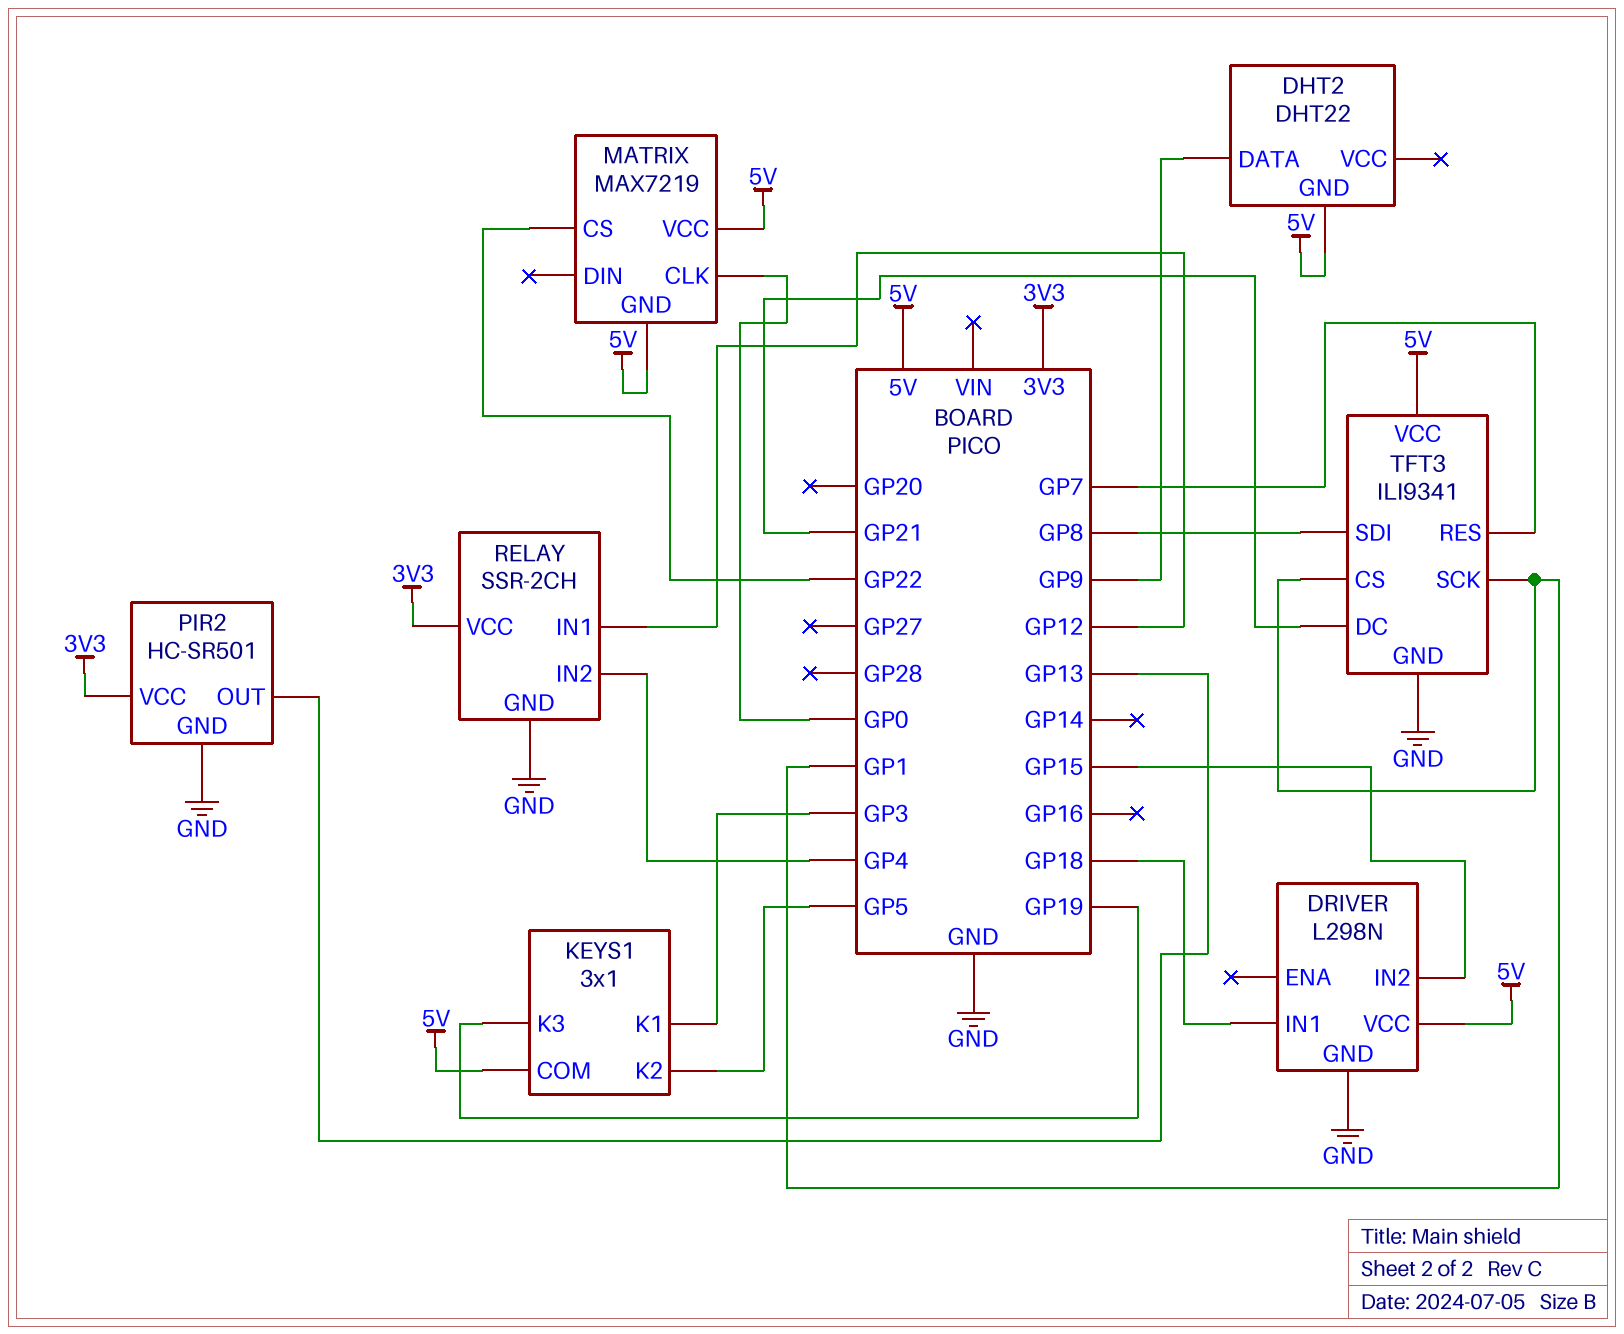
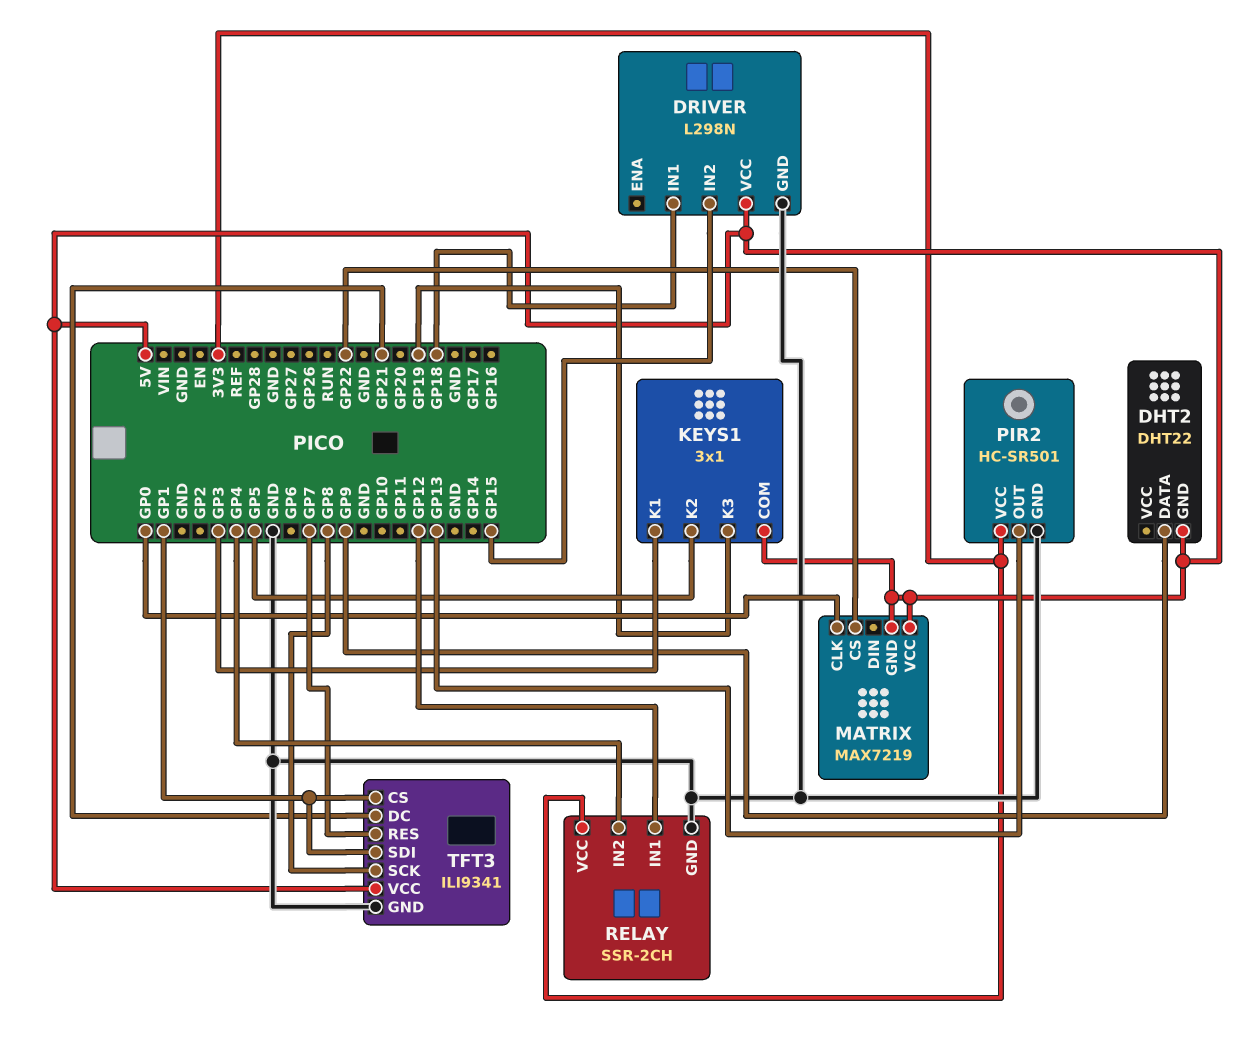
TFT3 pin SCK: GP1 -> GP8
TFT3 pin SDI: GP8 -> GP1

